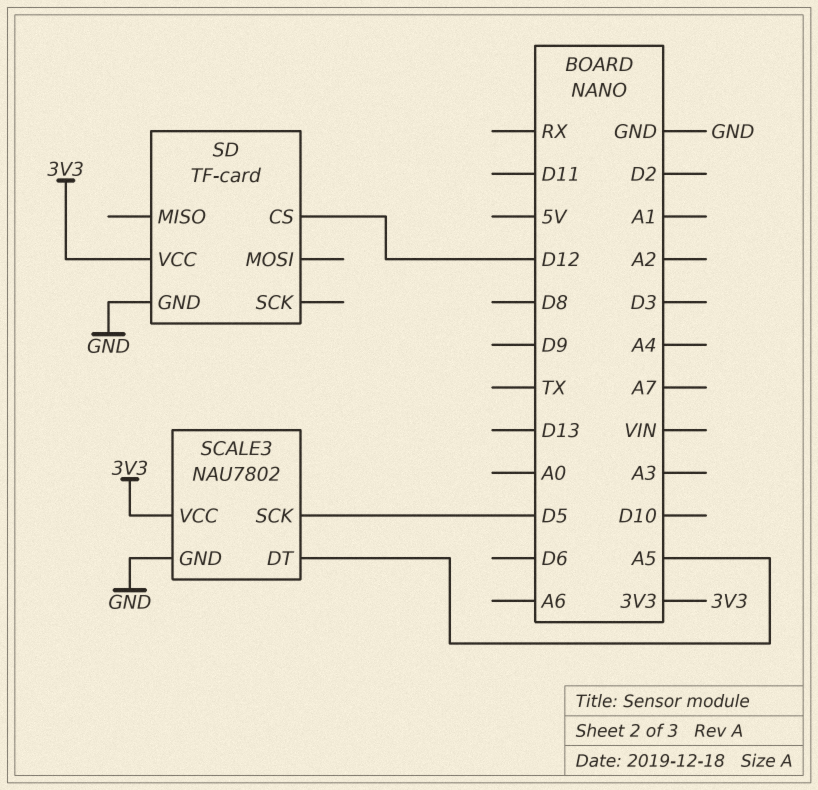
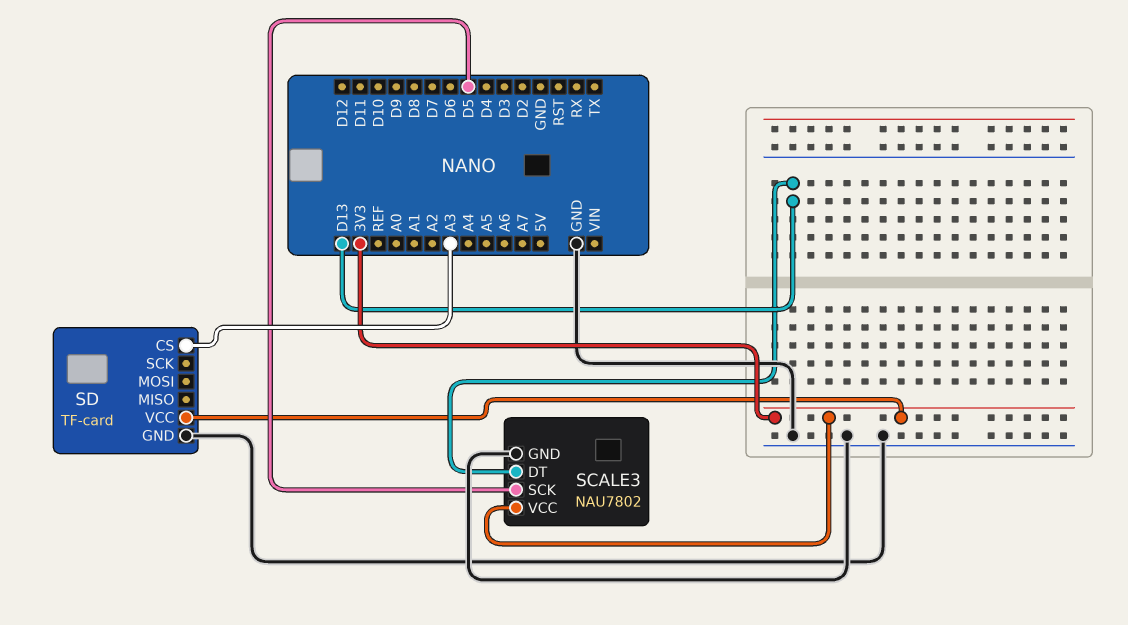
SCALE3 pin DT: A5 -> D13
SD pin CS: D12 -> A3

